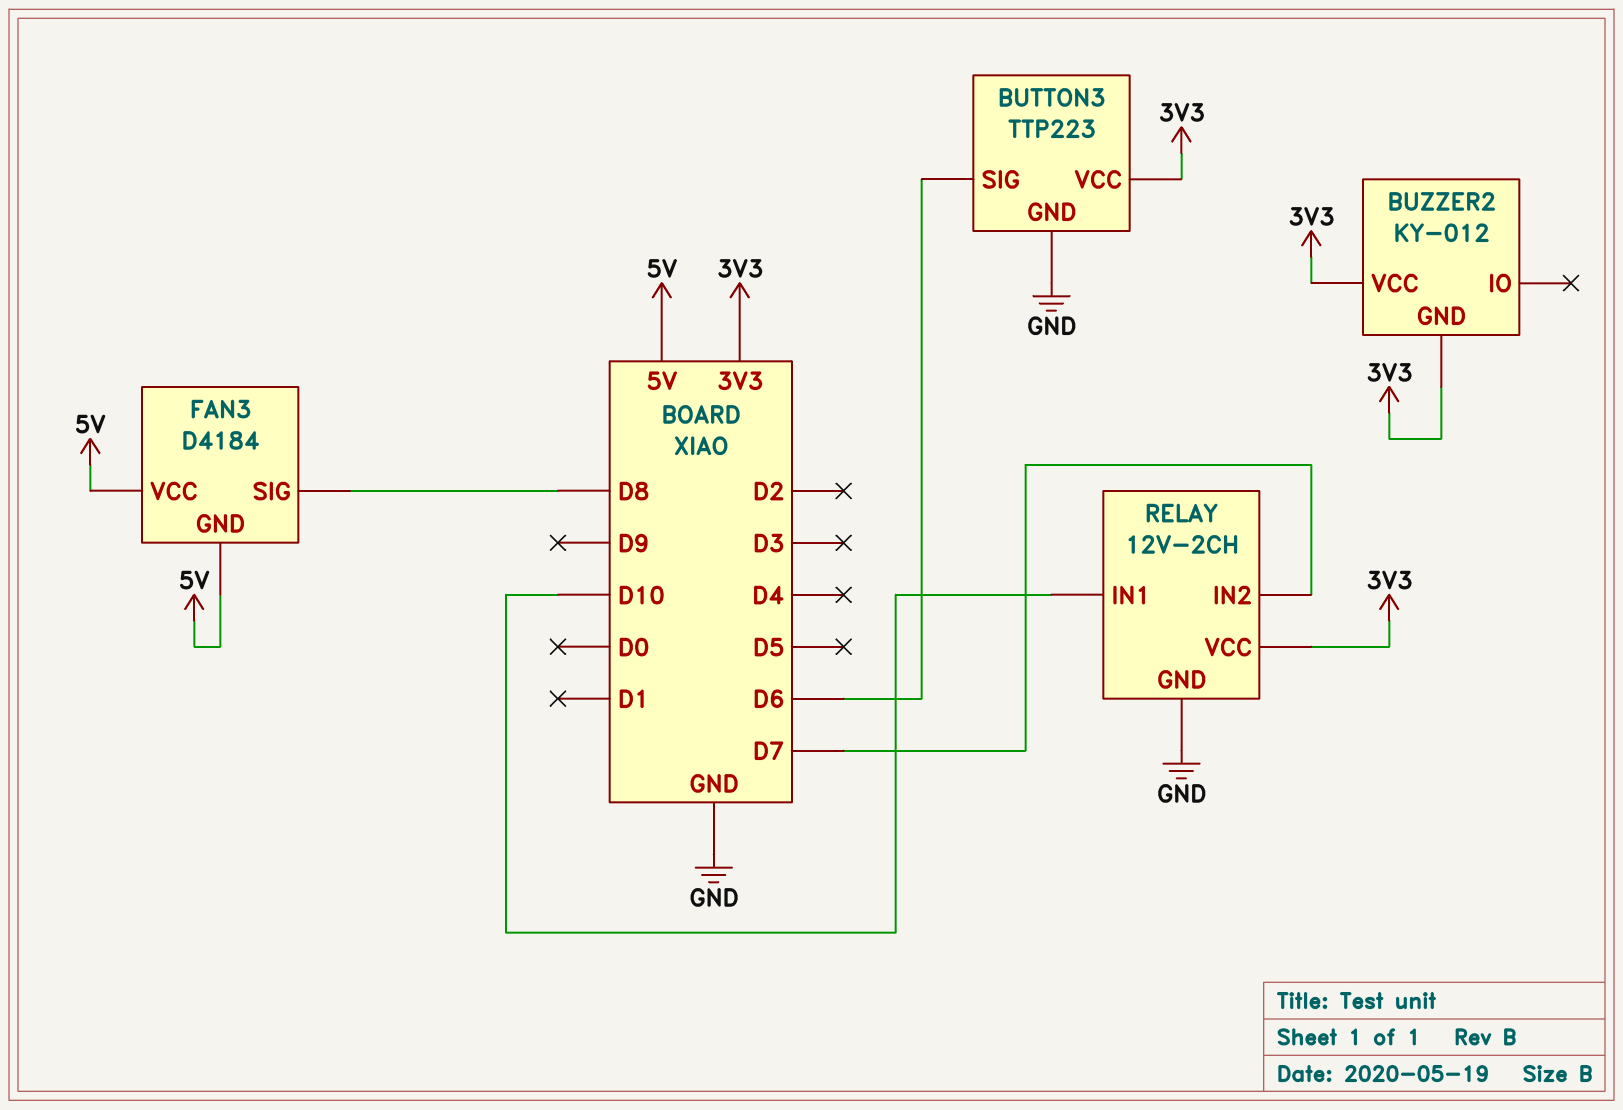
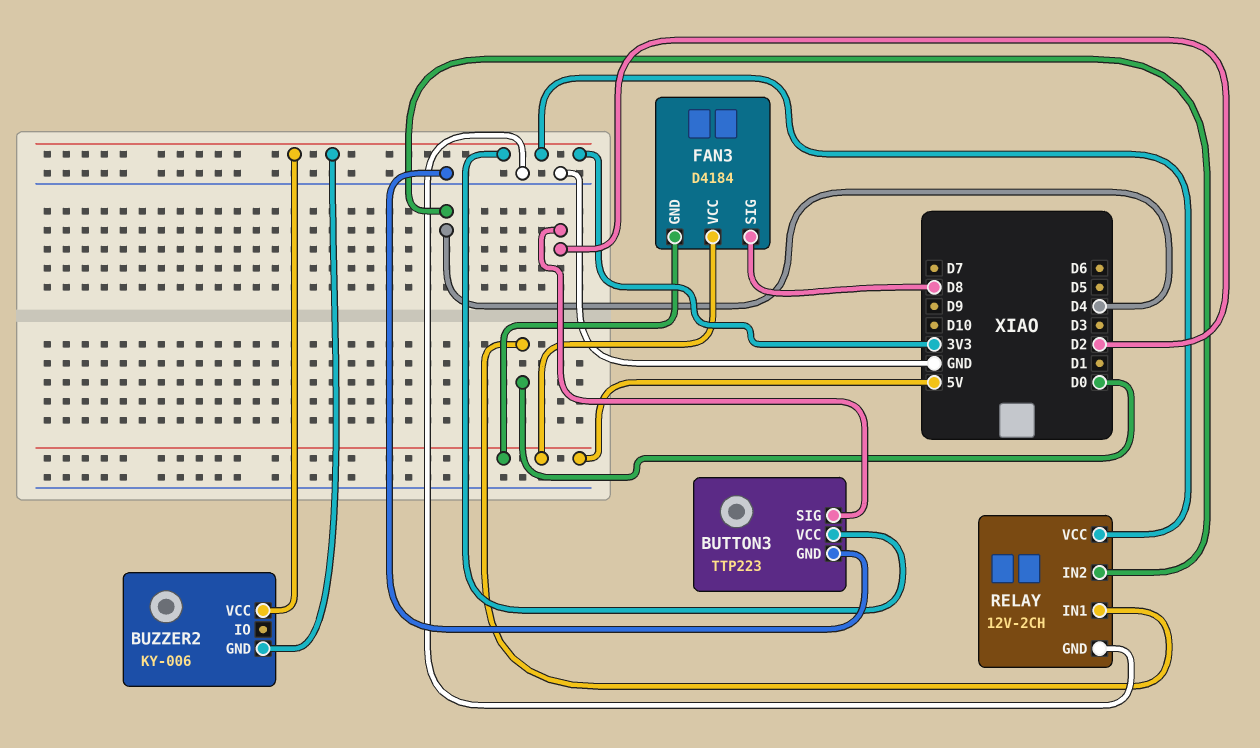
BUTTON3 pin SIG: D6 -> D2
BUZZER2: KY-012 -> KY-006
RELAY pin IN1: D10 -> D0
RELAY pin IN2: D7 -> D4

